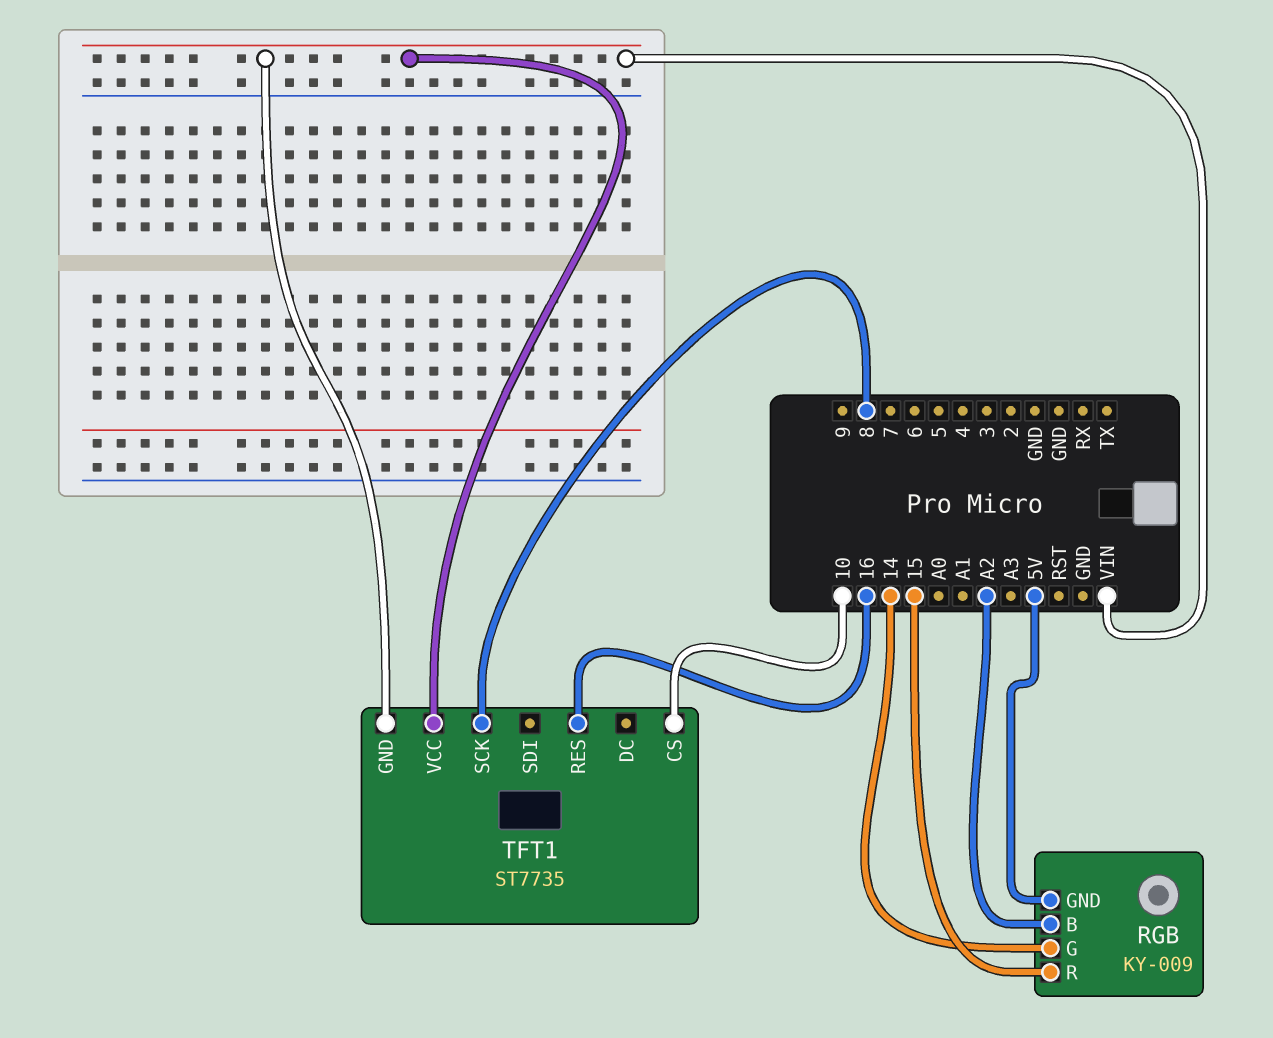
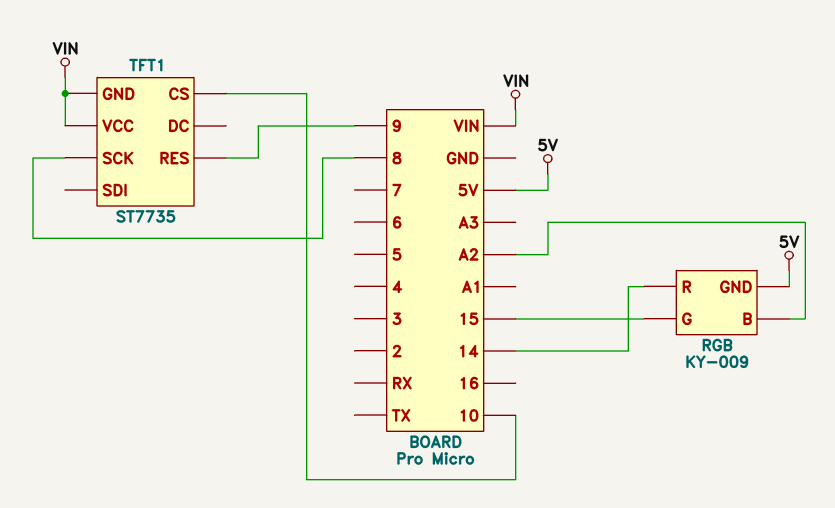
RGB pin G: 14 -> 15
RGB pin R: 15 -> 14
TFT1 pin RES: 16 -> 9

